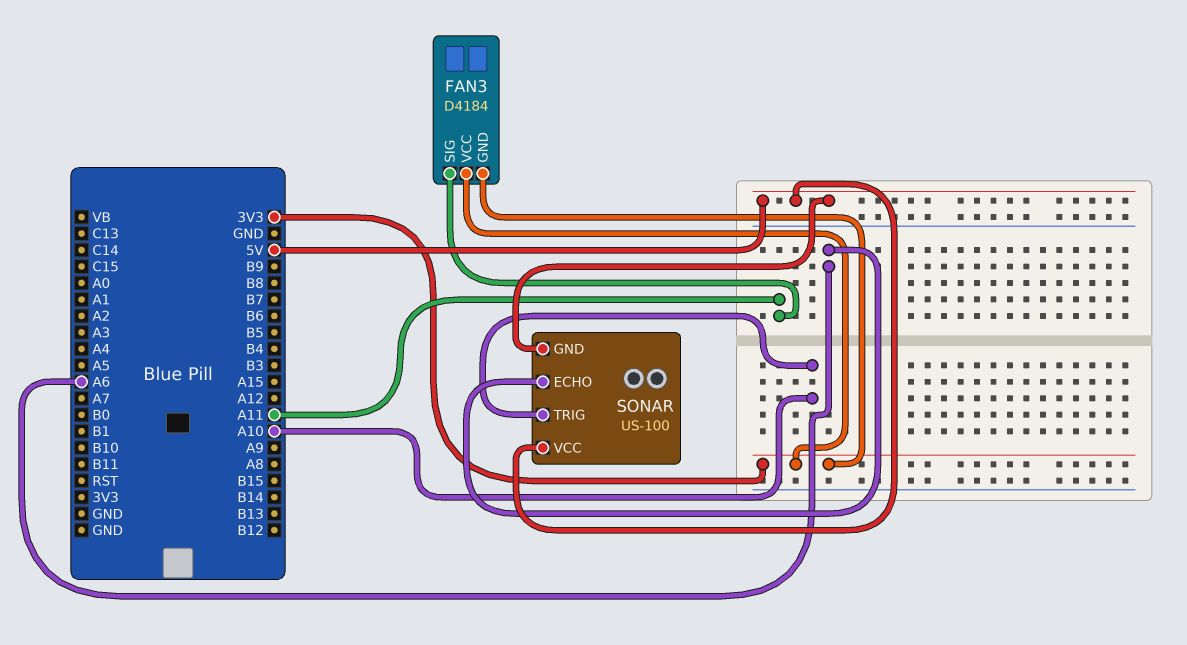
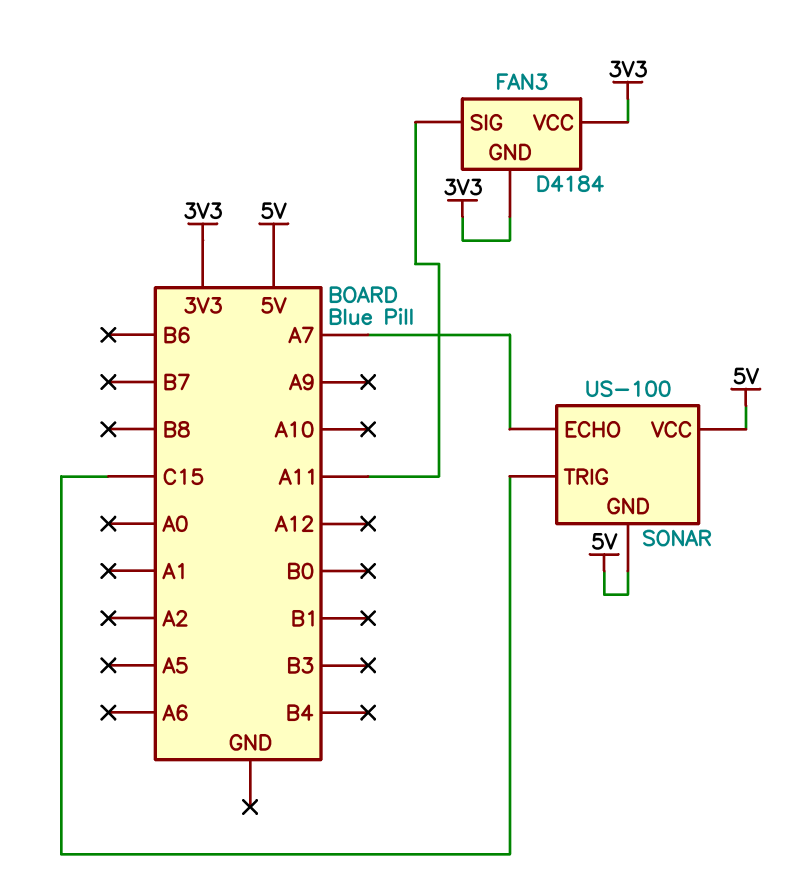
SONAR pin ECHO: A6 -> A7
SONAR pin TRIG: A10 -> C15

